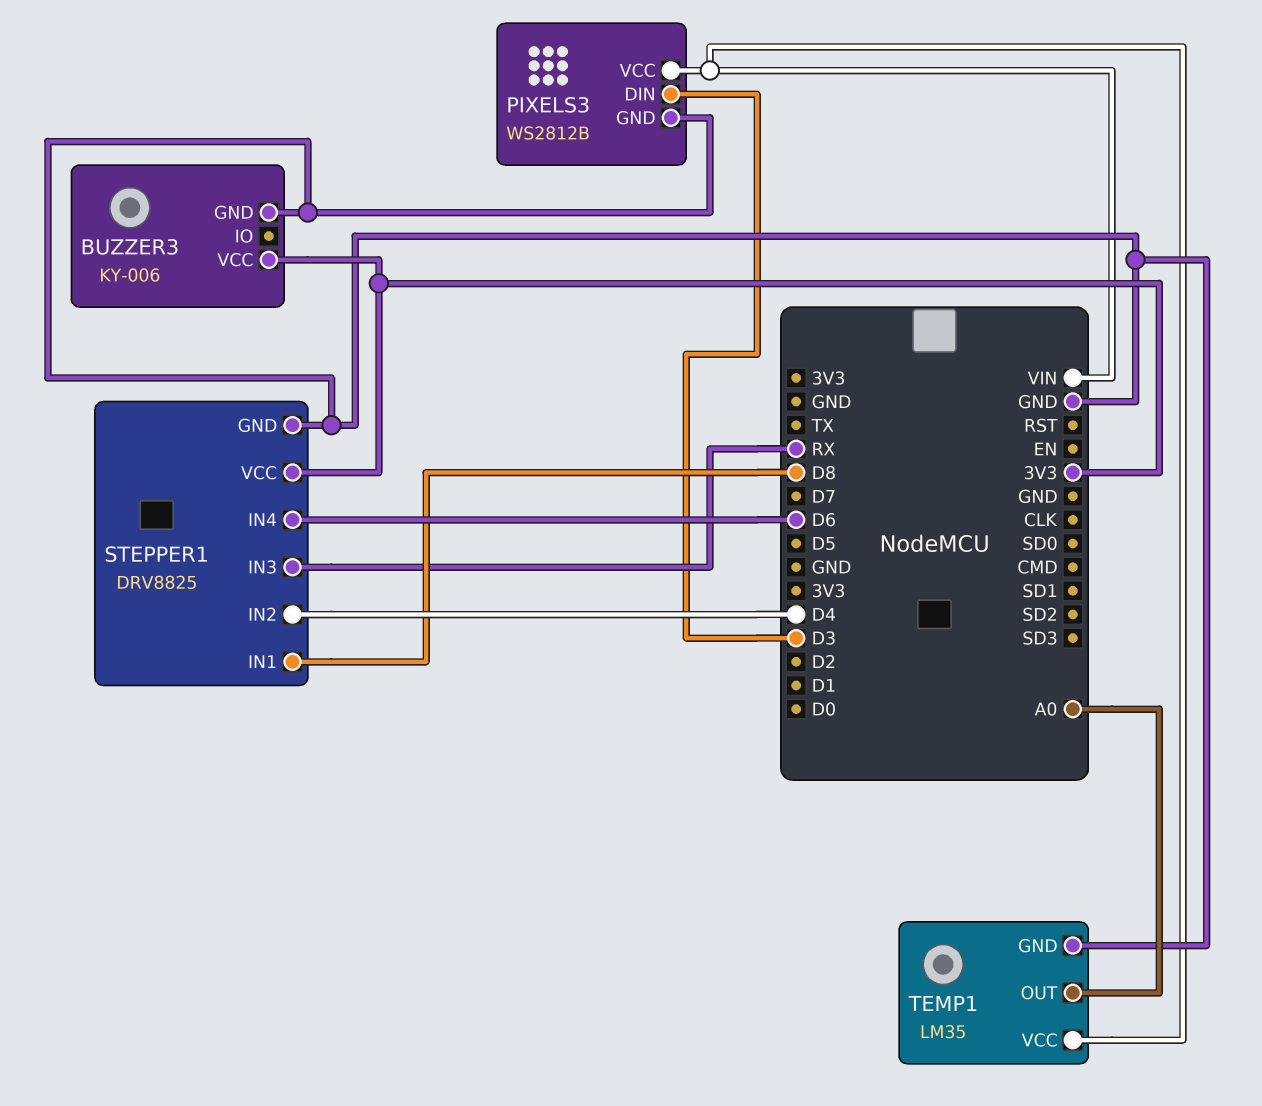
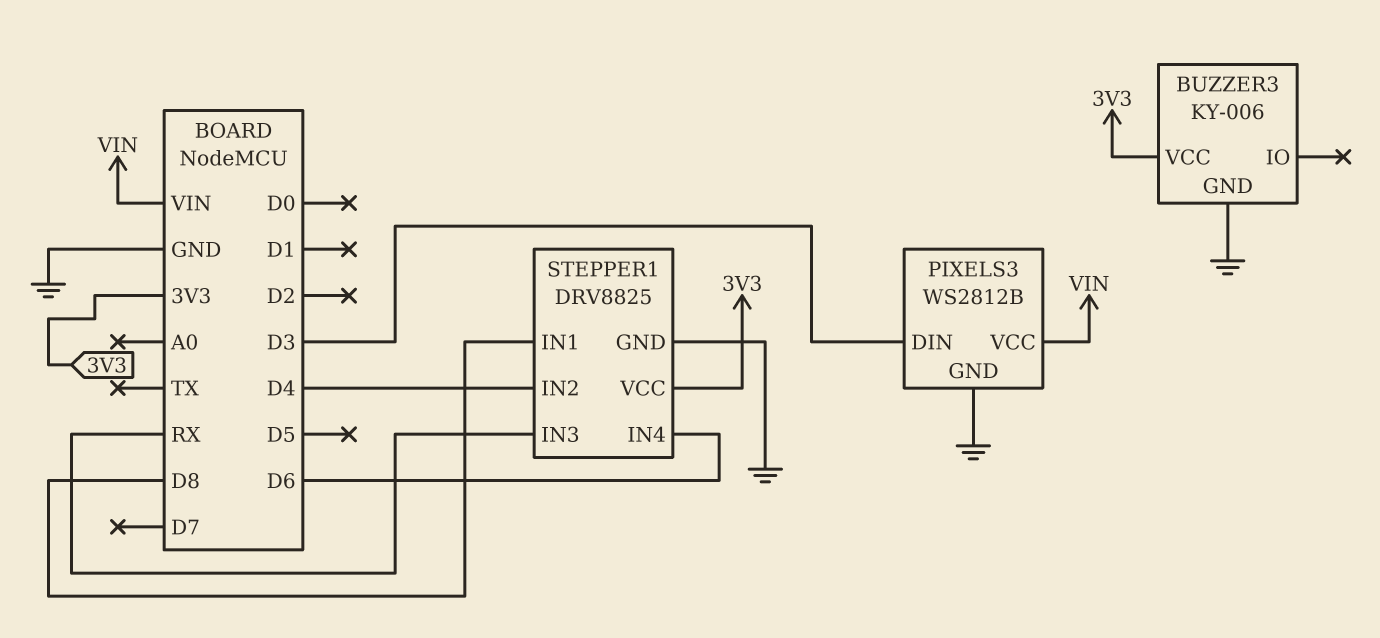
TEMP1: LM35 -> none
TEMP1 pin GND: GND -> none
TEMP1 pin OUT: A0 -> none
TEMP1 pin VCC: VIN -> none

